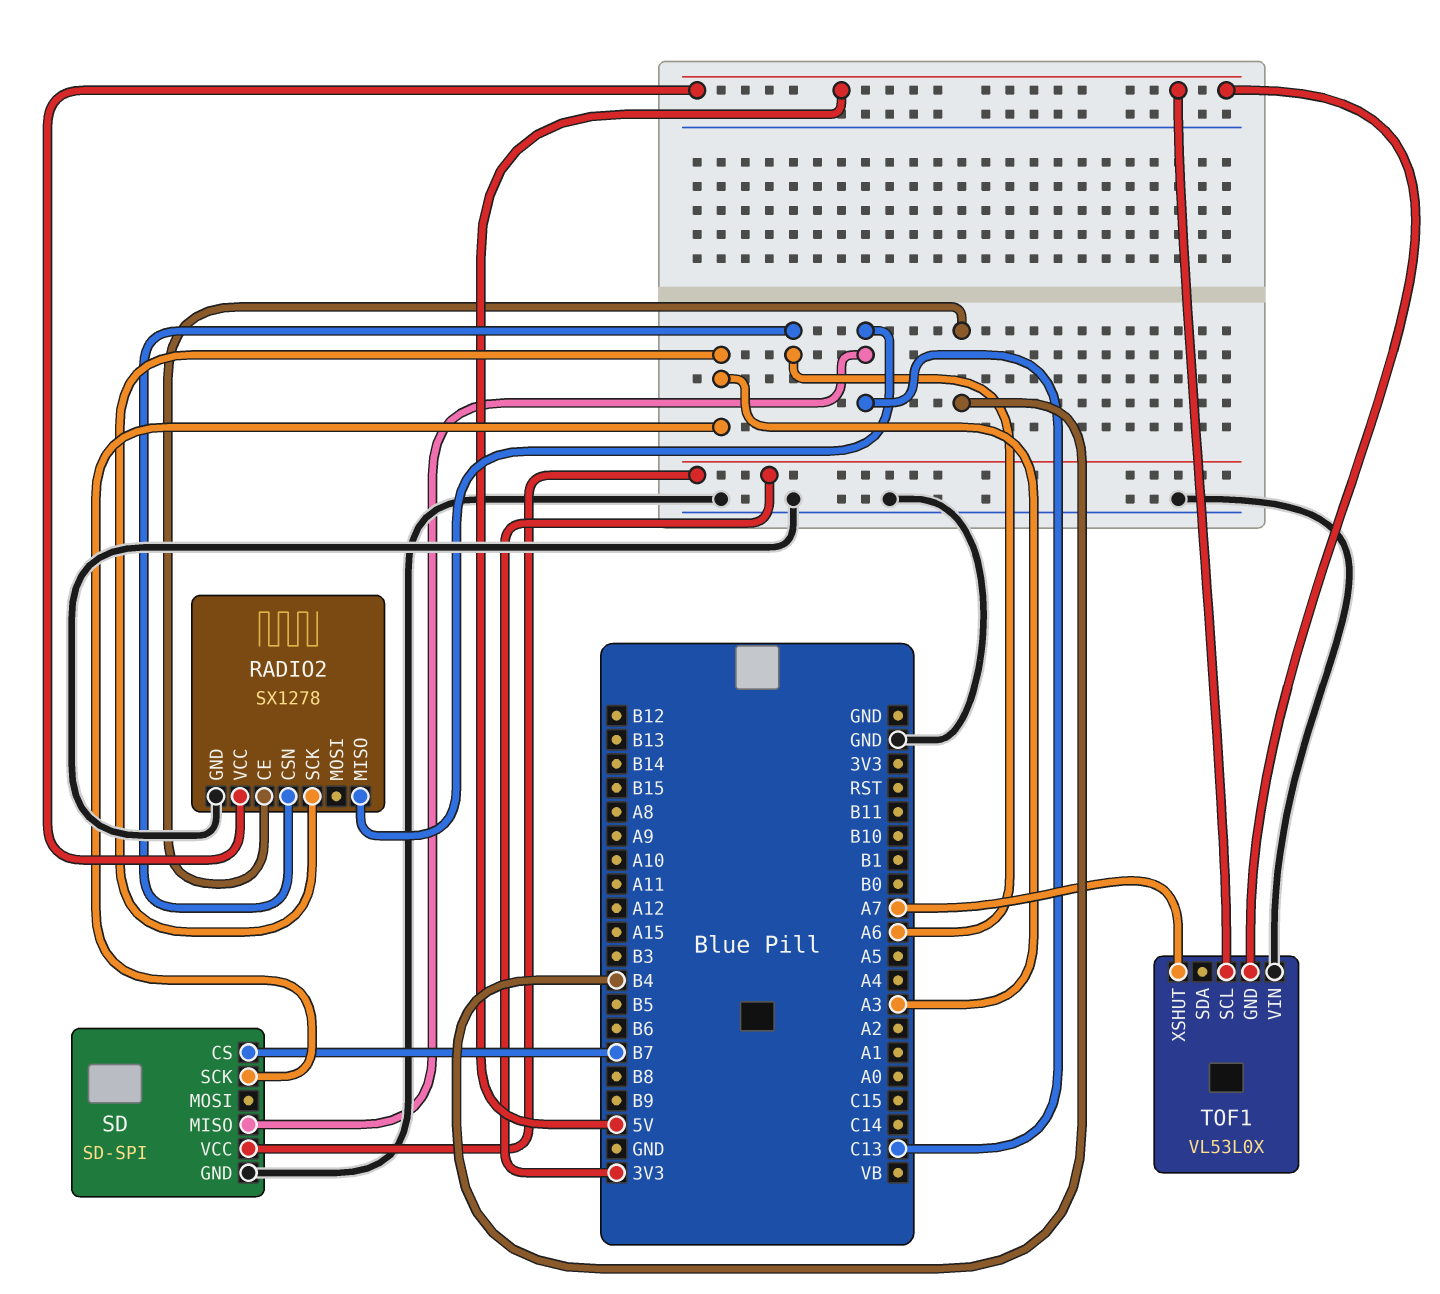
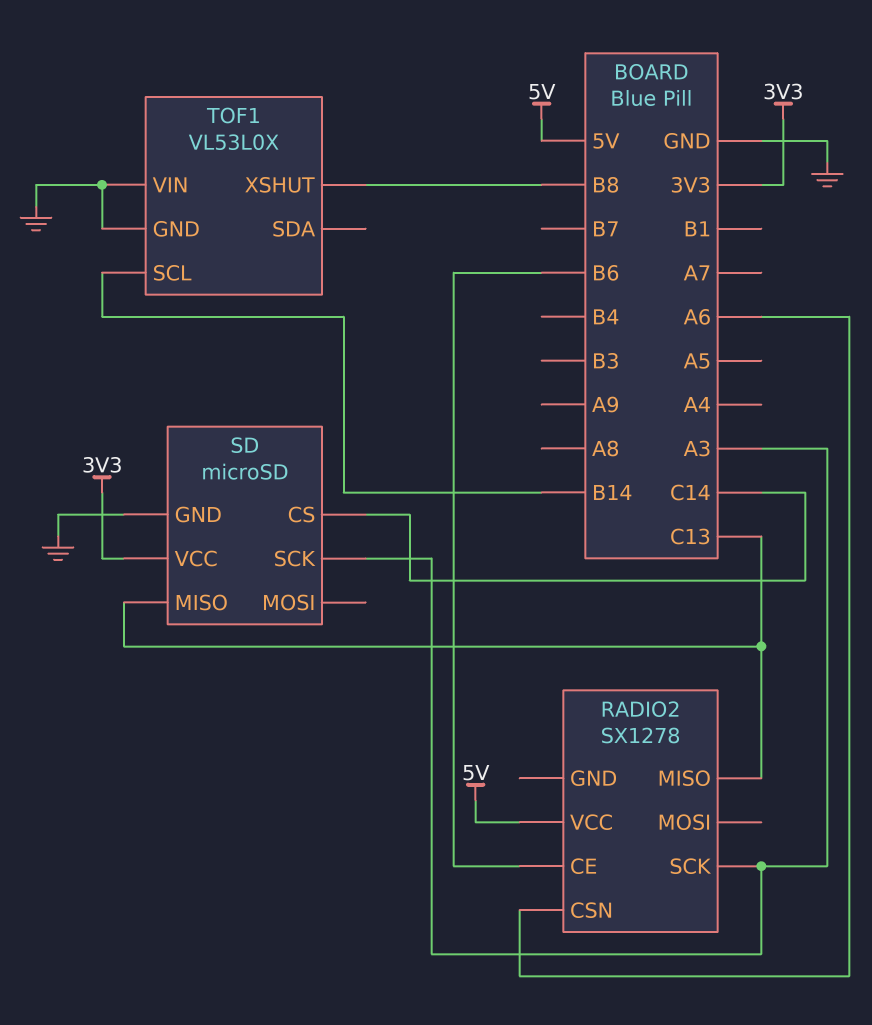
RADIO2 pin CE: B4 -> B6
RADIO2 pin GND: GND -> none
SD: SD-SPI -> microSD
SD pin CS: B7 -> C14
TOF1 pin GND: 5V -> GND
TOF1 pin SCL: 5V -> B14
TOF1 pin XSHUT: A7 -> B8

